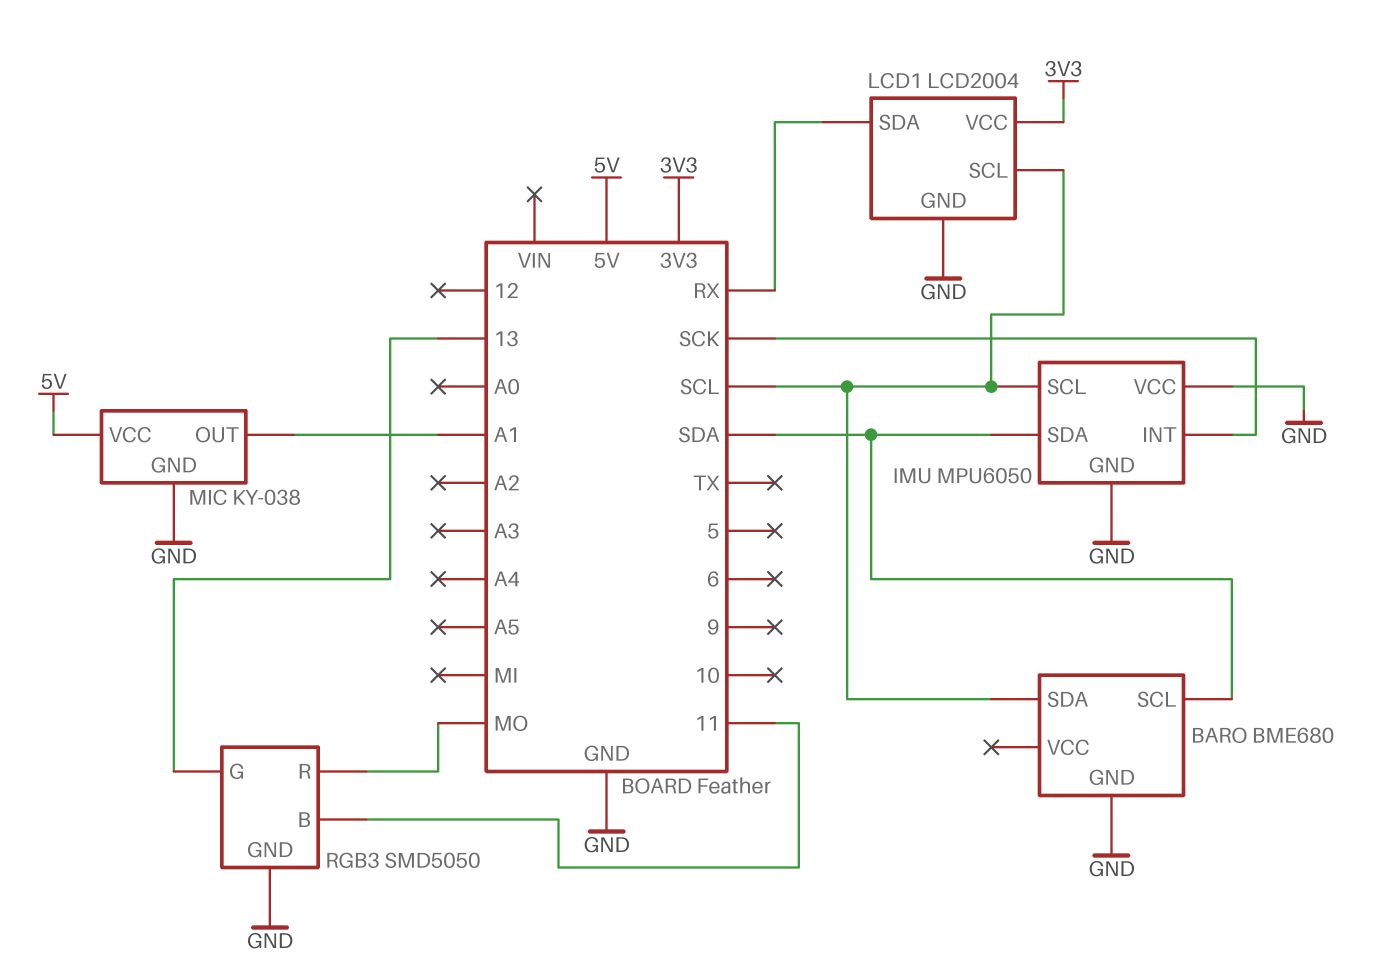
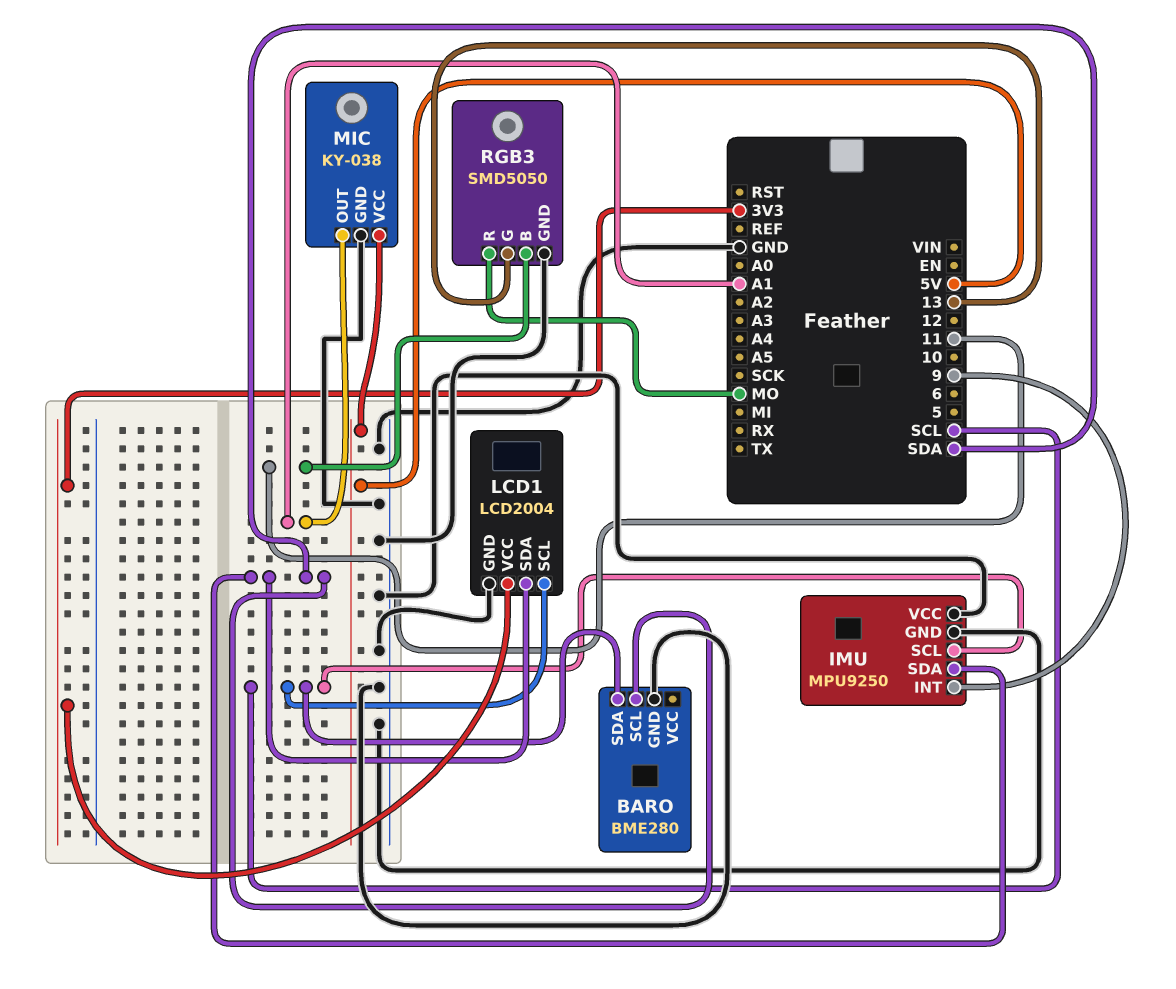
BARO: BME680 -> BME280
IMU: MPU6050 -> MPU9250
IMU pin INT: SCK -> 9
LCD1 pin SDA: RX -> SDA

